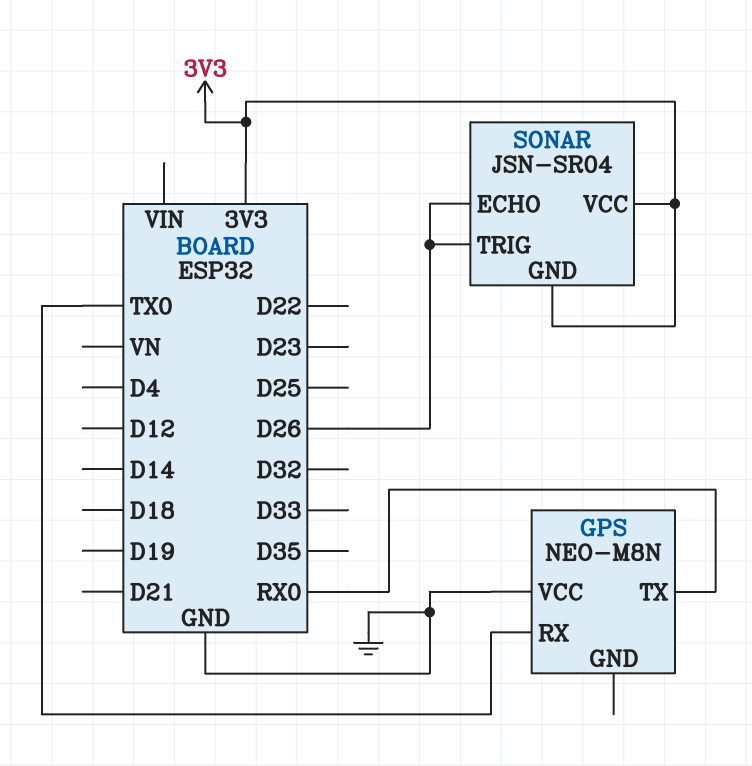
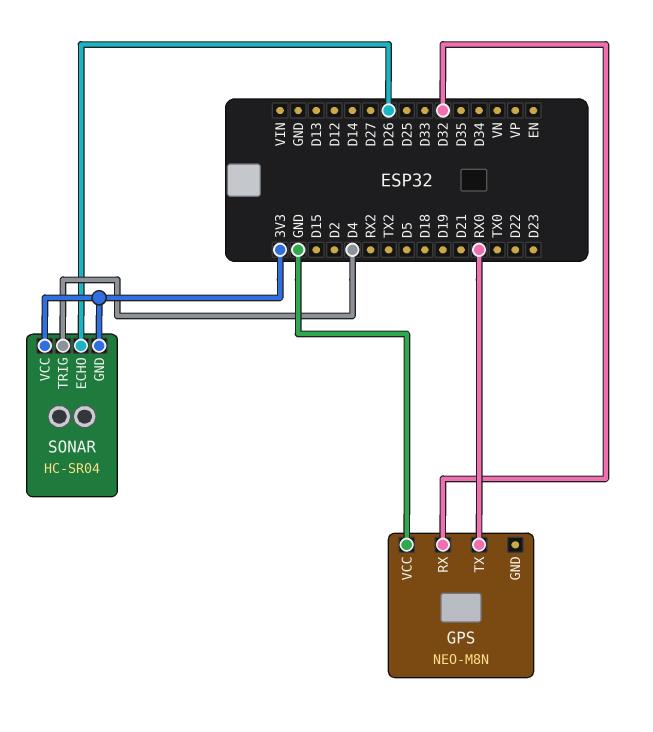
GPS pin RX: TX0 -> D32
SONAR: JSN-SR04 -> HC-SR04
SONAR pin TRIG: D26 -> D4

